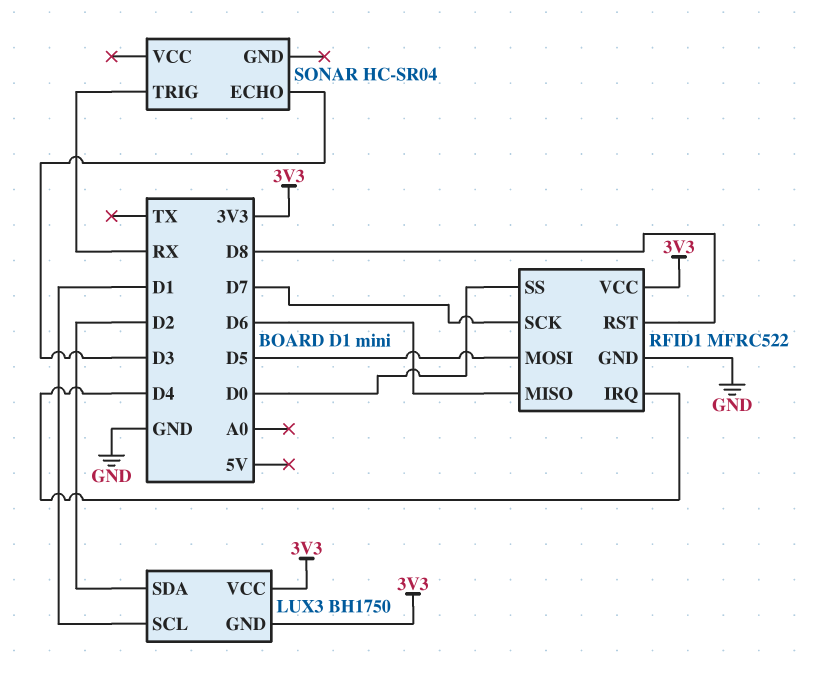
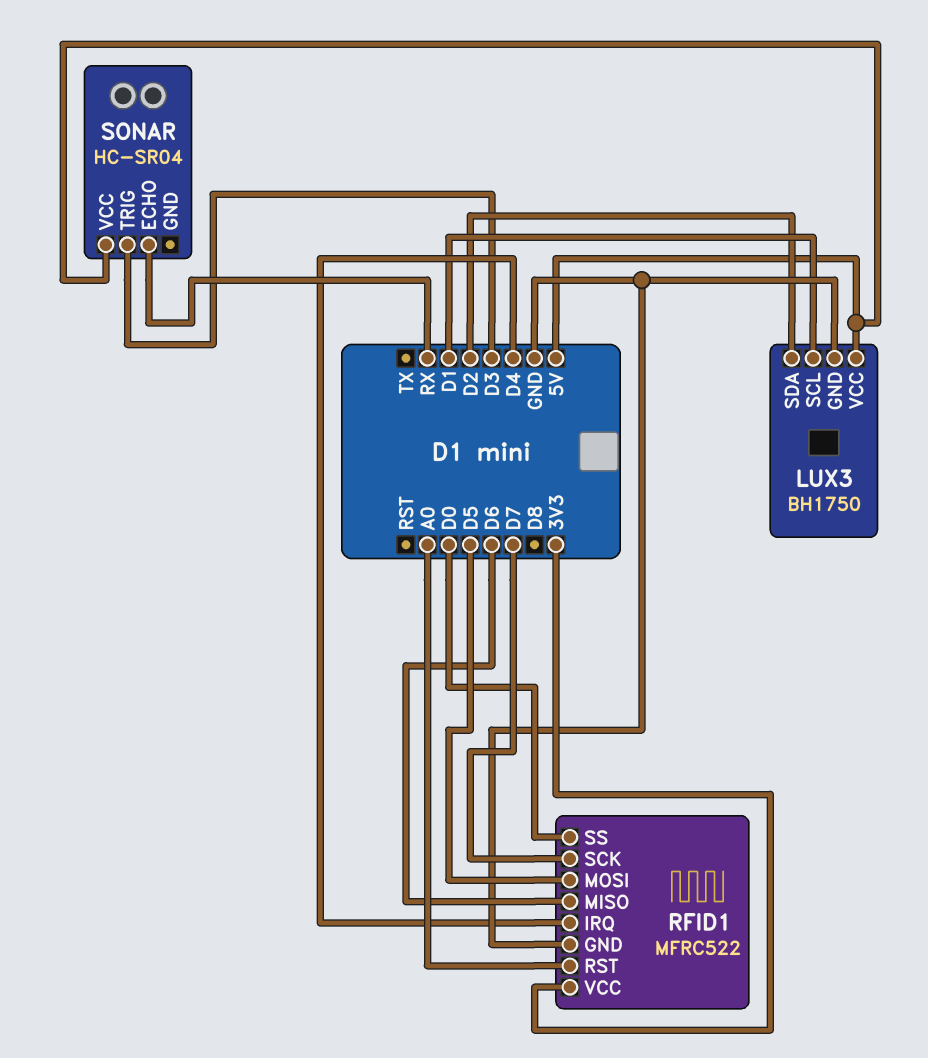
LUX3 pin GND: 3V3 -> GND
LUX3 pin VCC: 3V3 -> 5V
RFID1 pin RST: D8 -> A0
SONAR pin ECHO: D3 -> RX
SONAR pin TRIG: RX -> D3
SONAR pin VCC: none -> 5V

